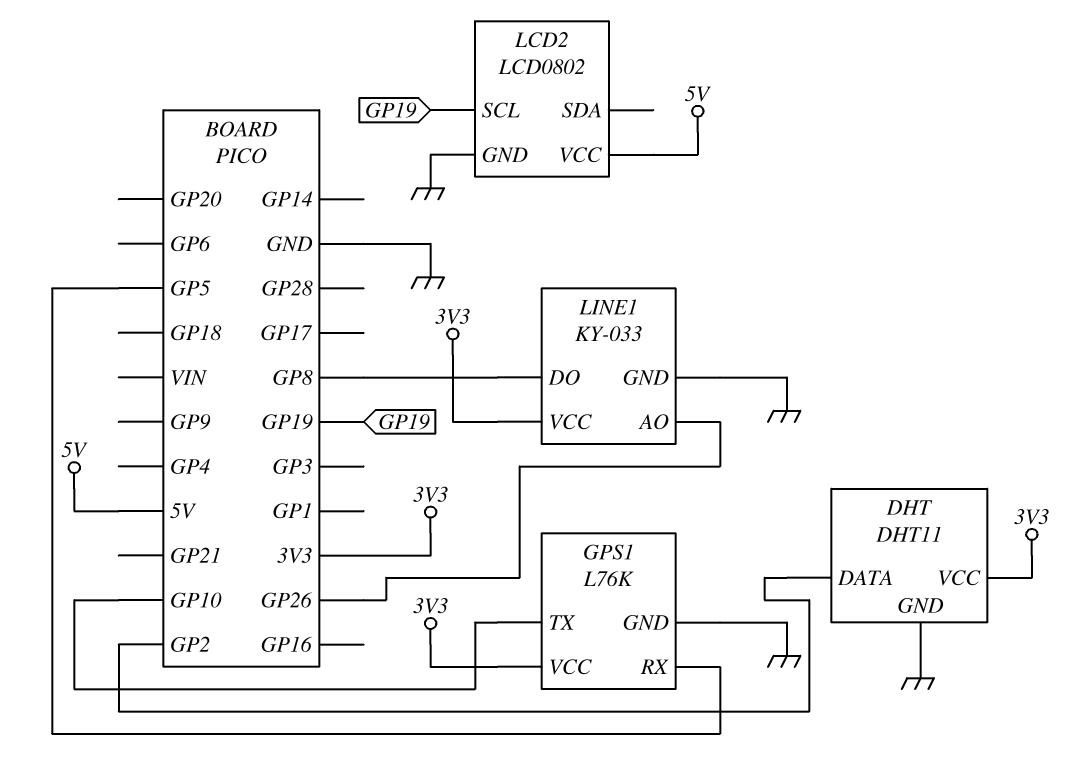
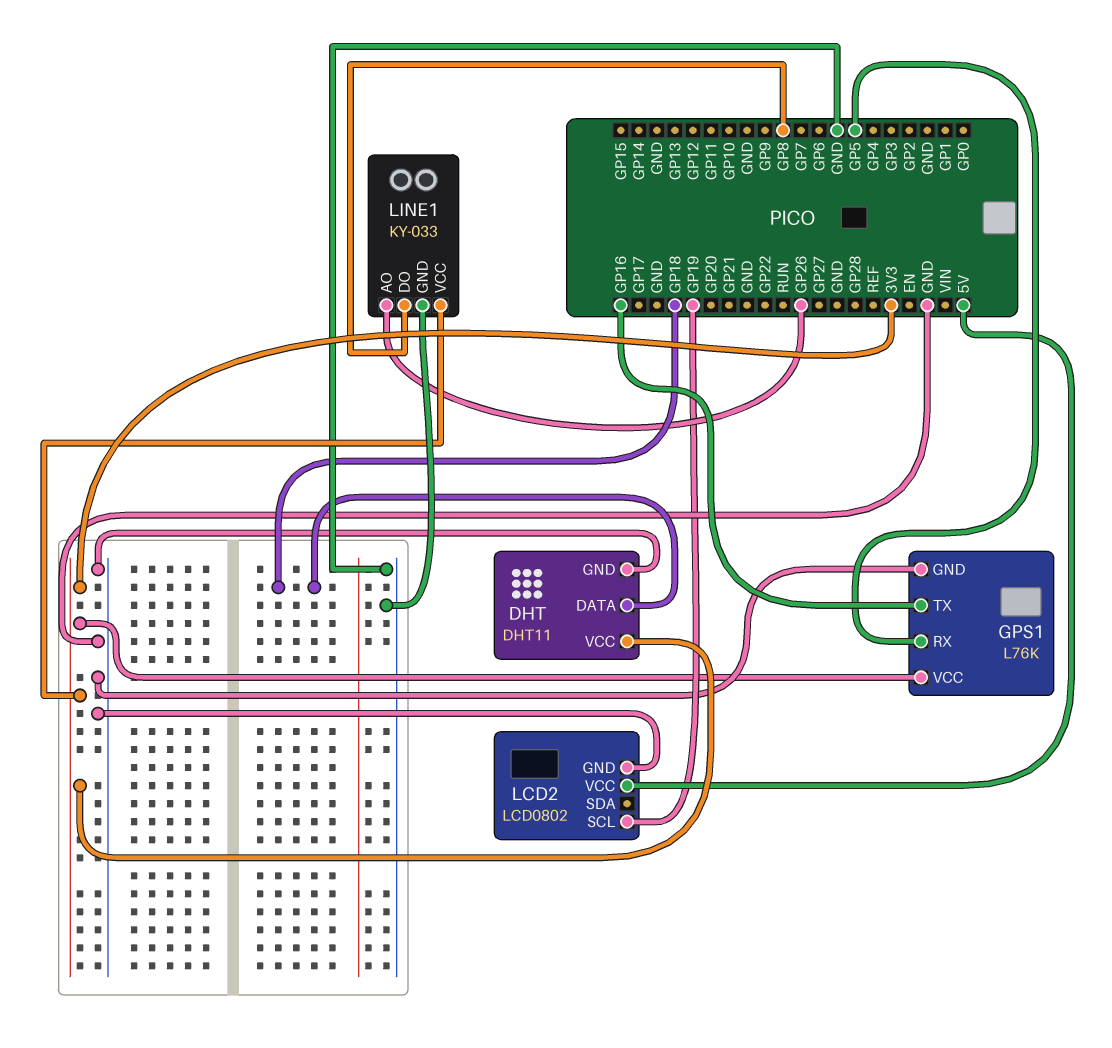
DHT pin DATA: GP2 -> GP18
GPS1 pin TX: GP10 -> GP16

